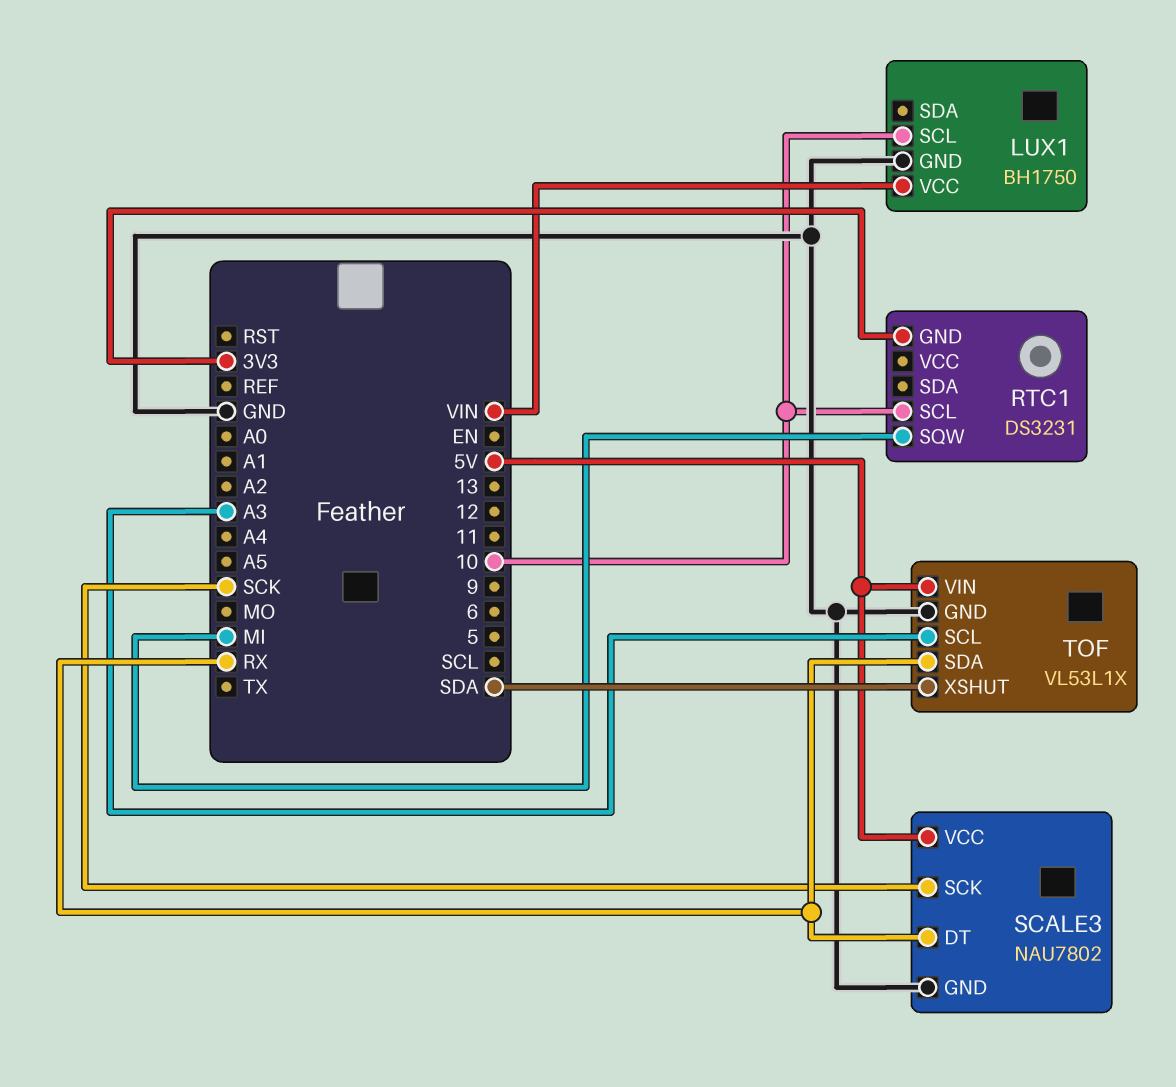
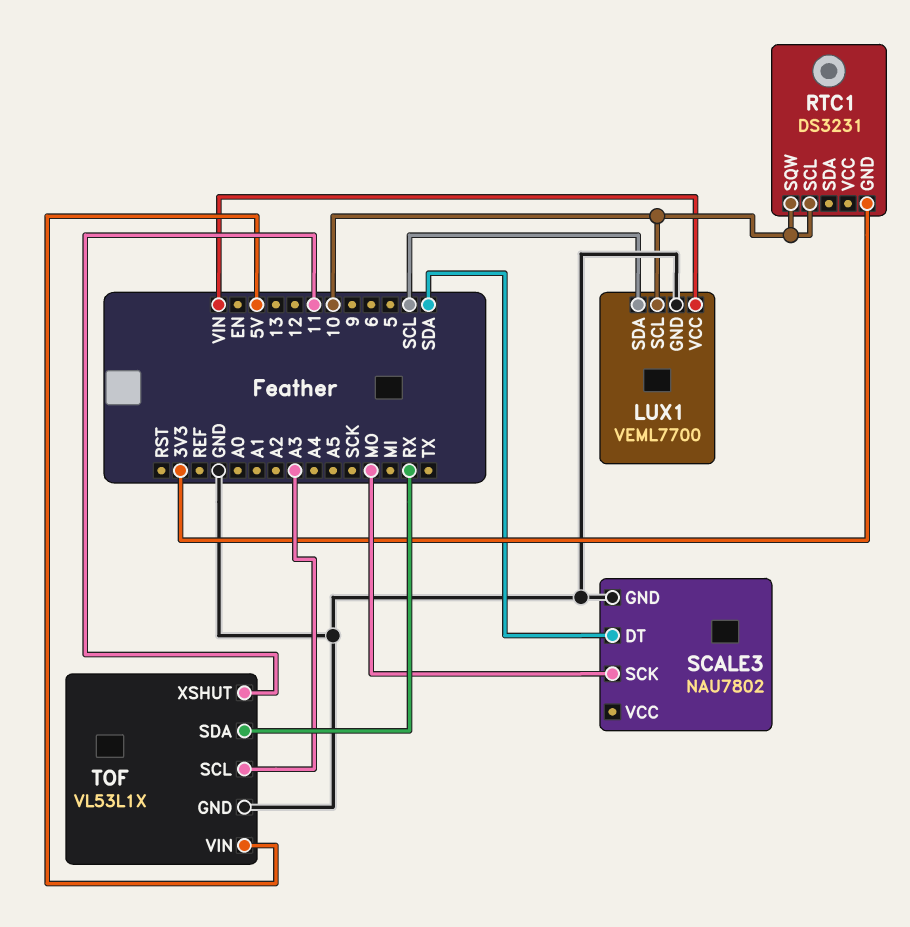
LUX1: BH1750 -> VEML7700
LUX1 pin SDA: none -> SCL
RTC1 pin SQW: MI -> 10
SCALE3 pin DT: RX -> SDA
SCALE3 pin SCK: SCK -> MO
SCALE3 pin VCC: 5V -> none
TOF pin XSHUT: SDA -> 11

